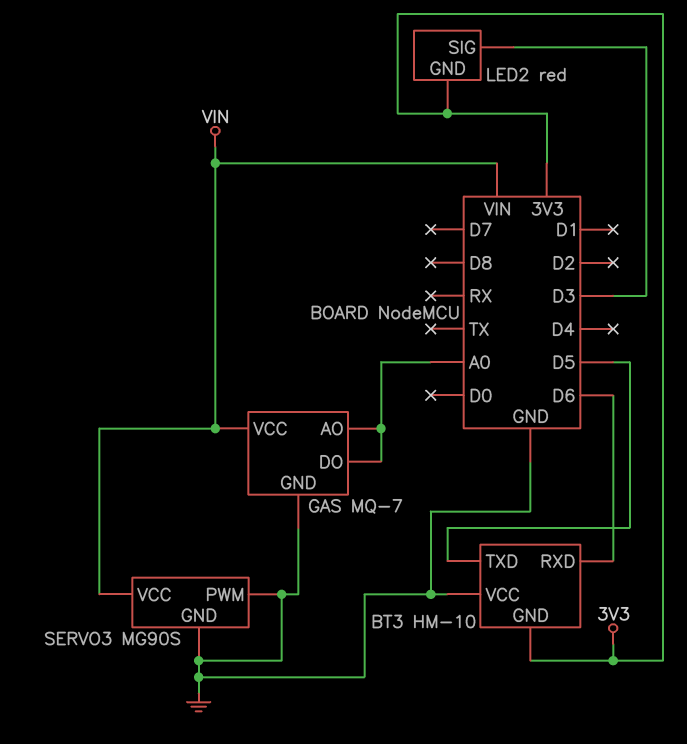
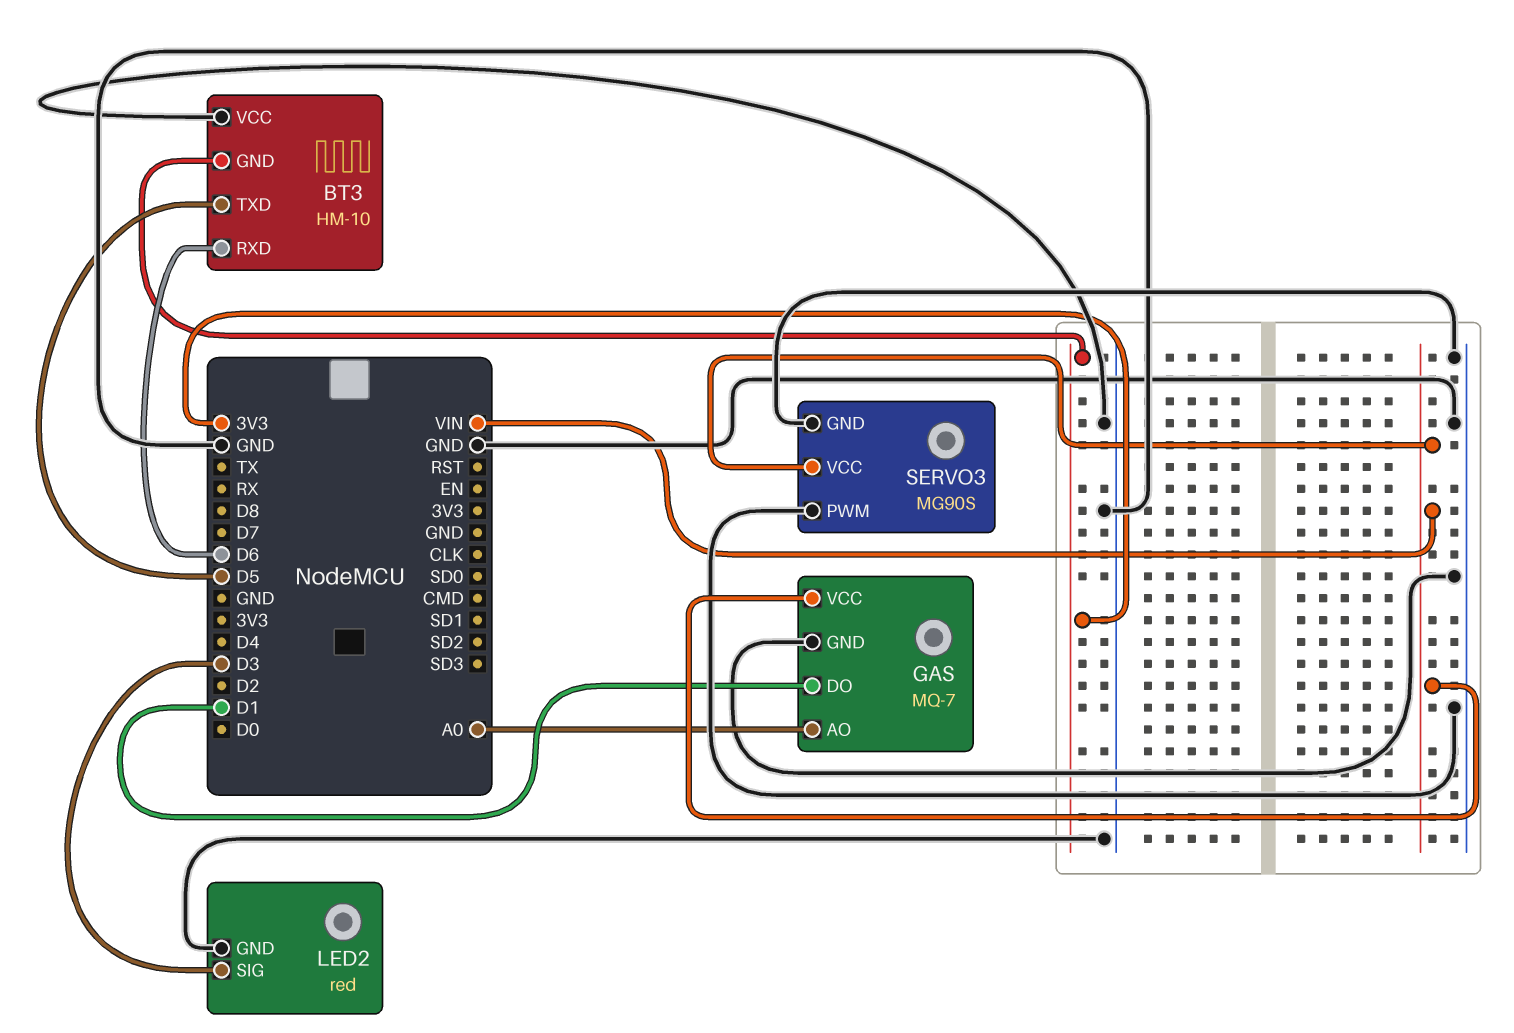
GAS pin DO: A0 -> D1
LED2 pin GND: 3V3 -> GND

